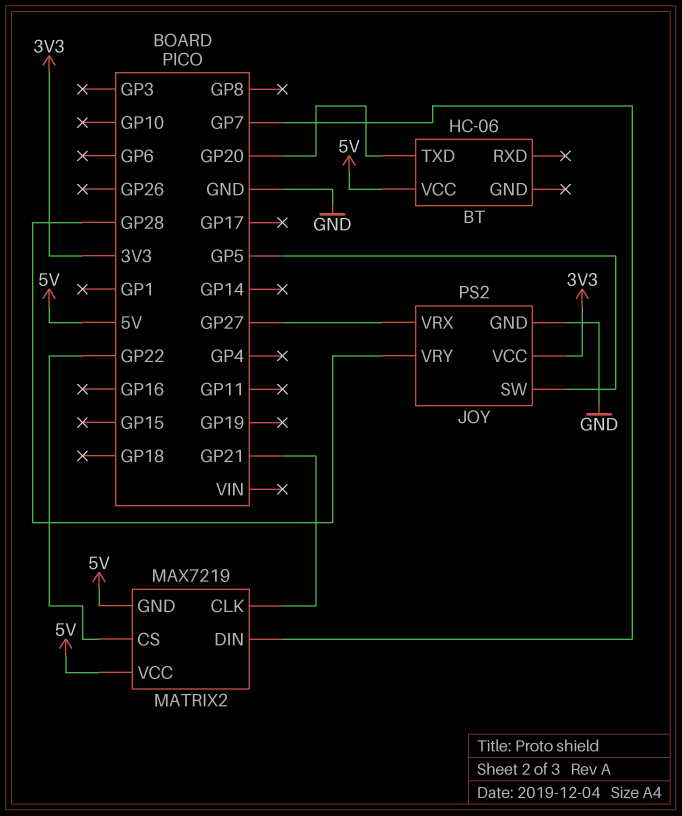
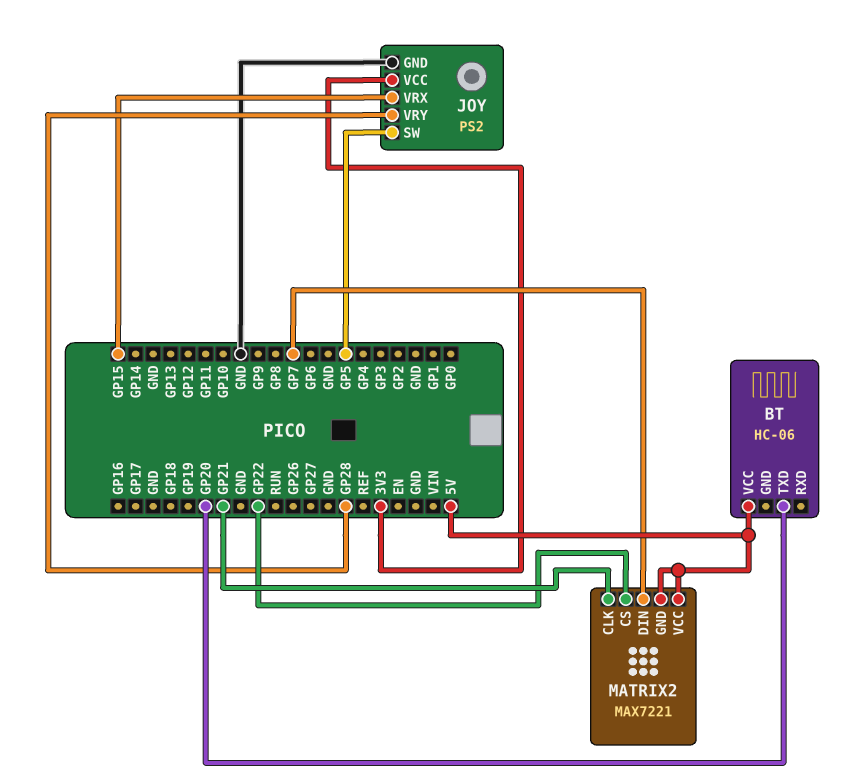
JOY pin VRX: GP27 -> GP15
MATRIX2: MAX7219 -> MAX7221

